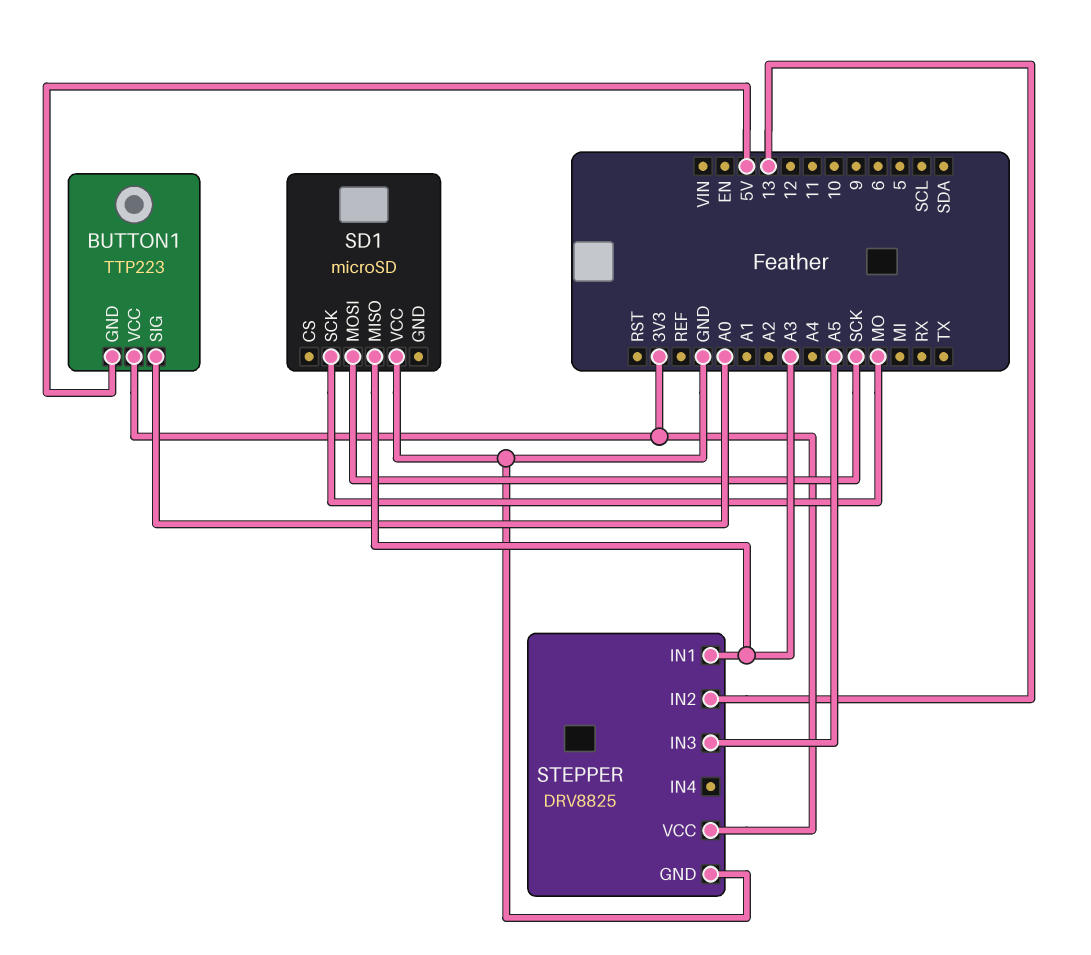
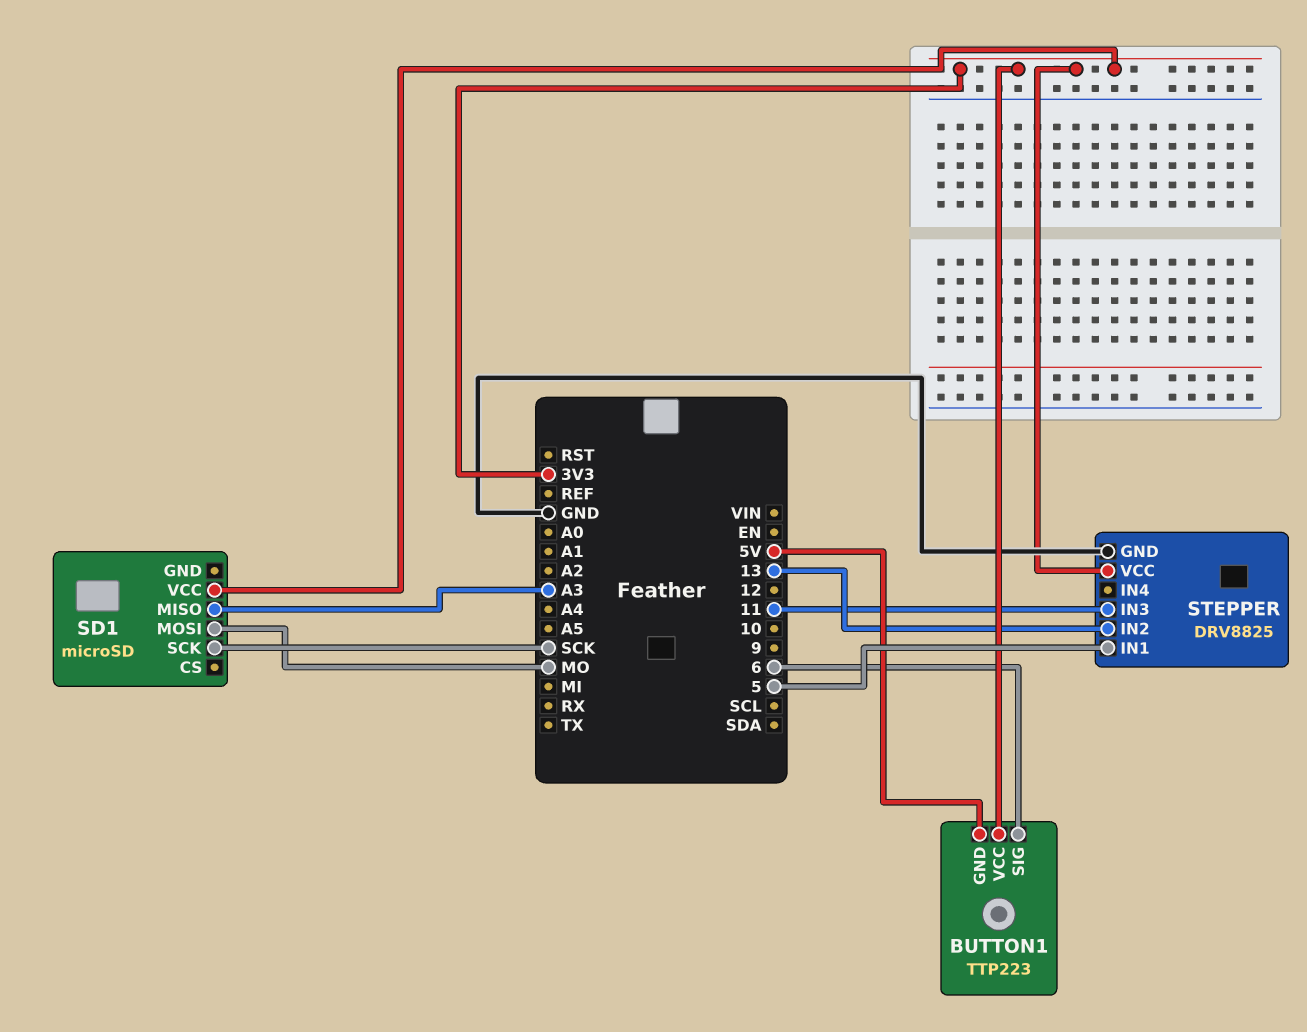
BUTTON1 pin SIG: A0 -> 6
SD1 pin MOSI: SCK -> MO
SD1 pin SCK: MO -> SCK
SD1 pin VCC: GND -> 3V3
STEPPER pin IN1: A3 -> 5
STEPPER pin IN3: A5 -> 11

